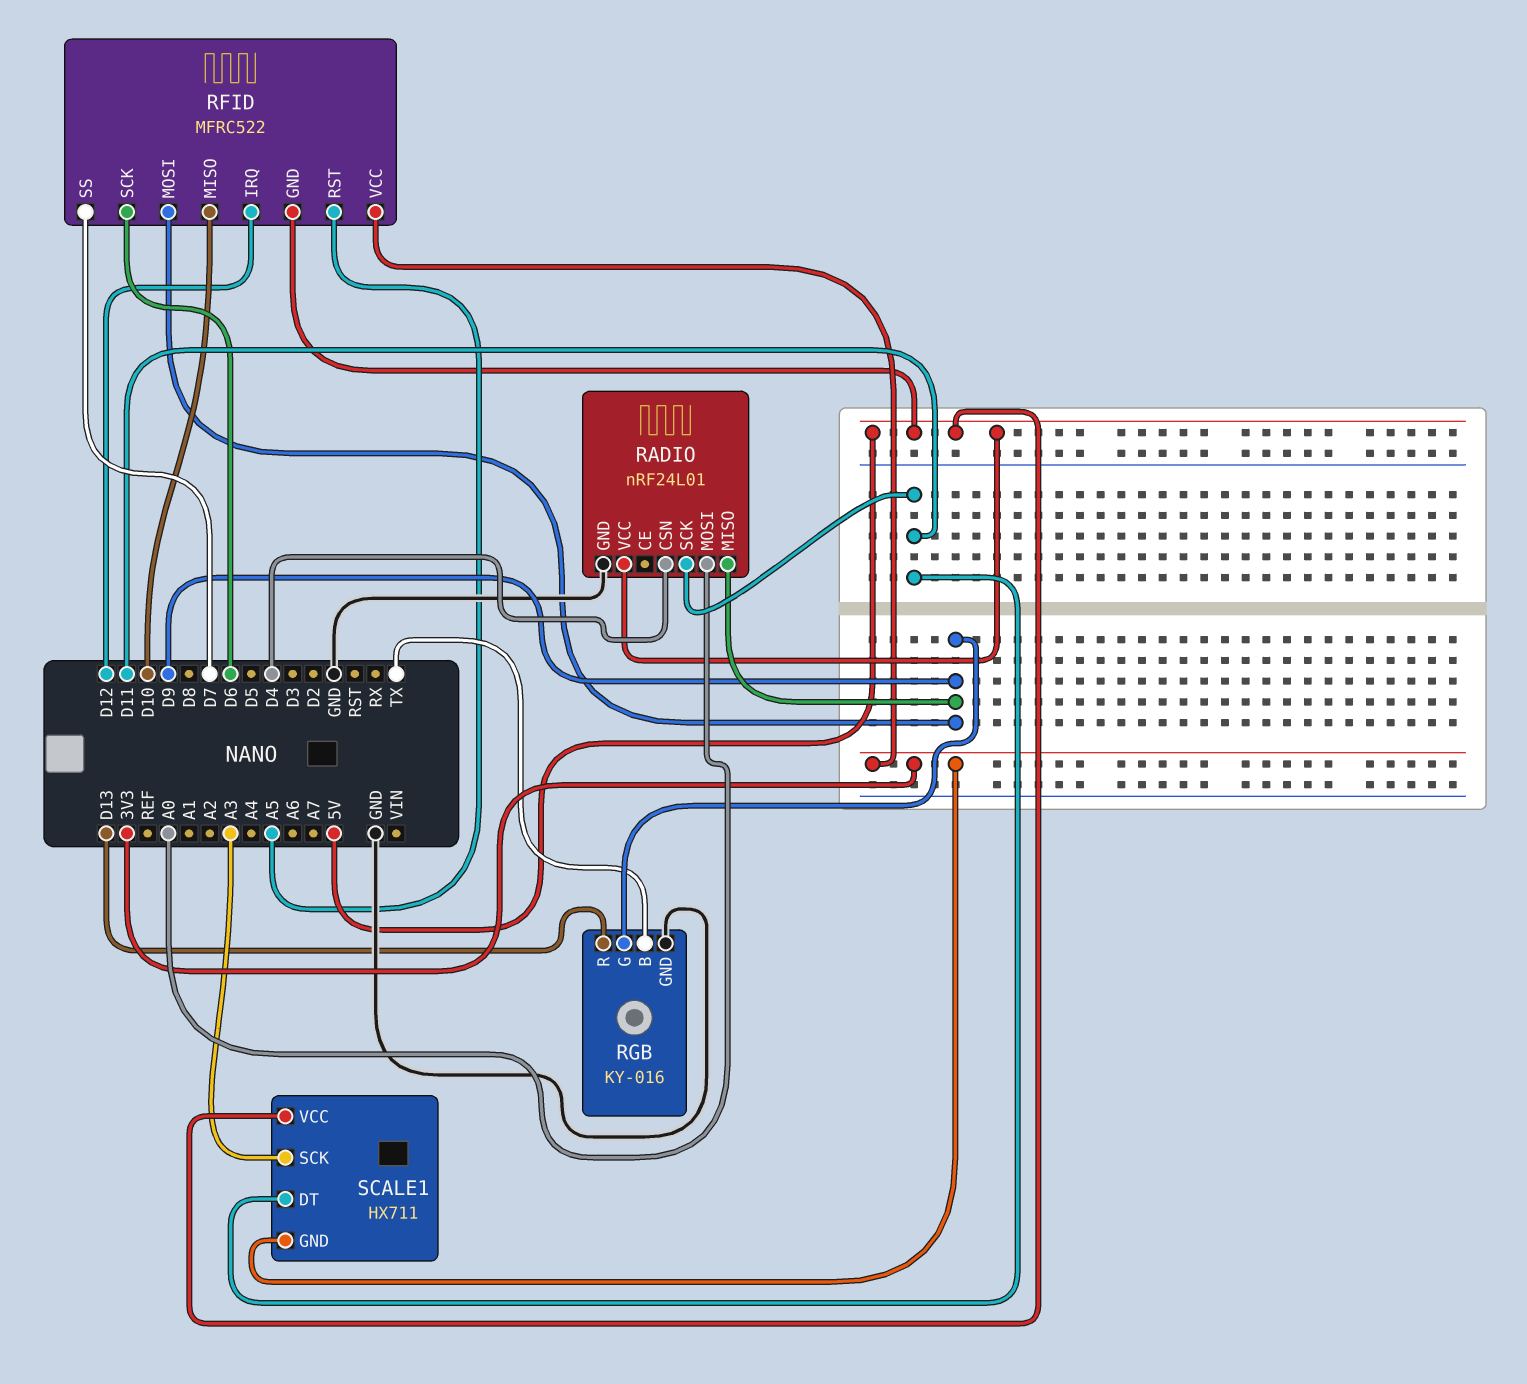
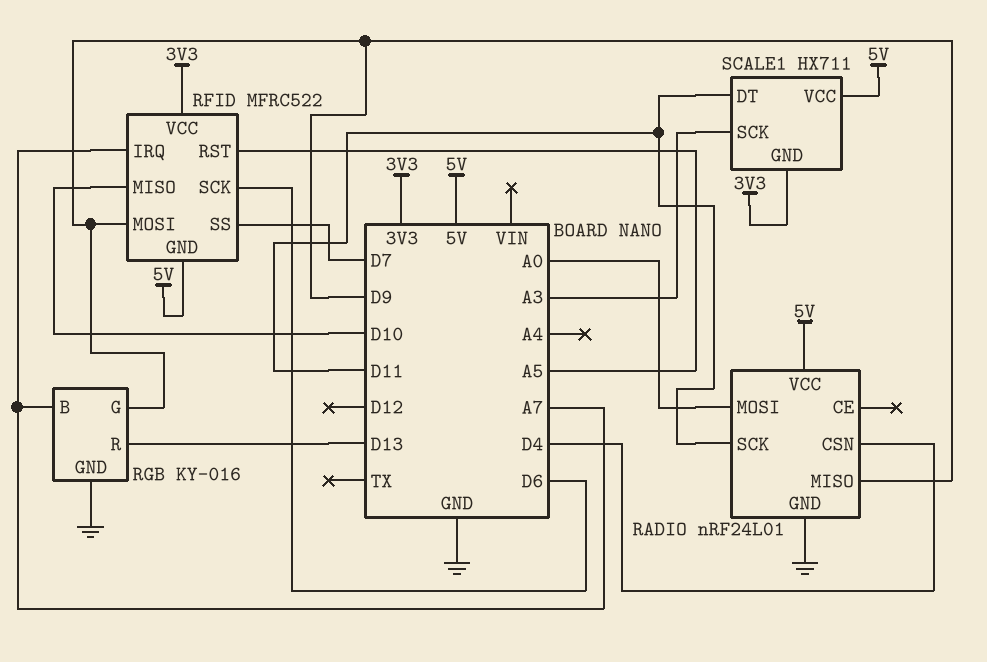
RFID pin IRQ: D12 -> A7
RGB pin B: TX -> A7

